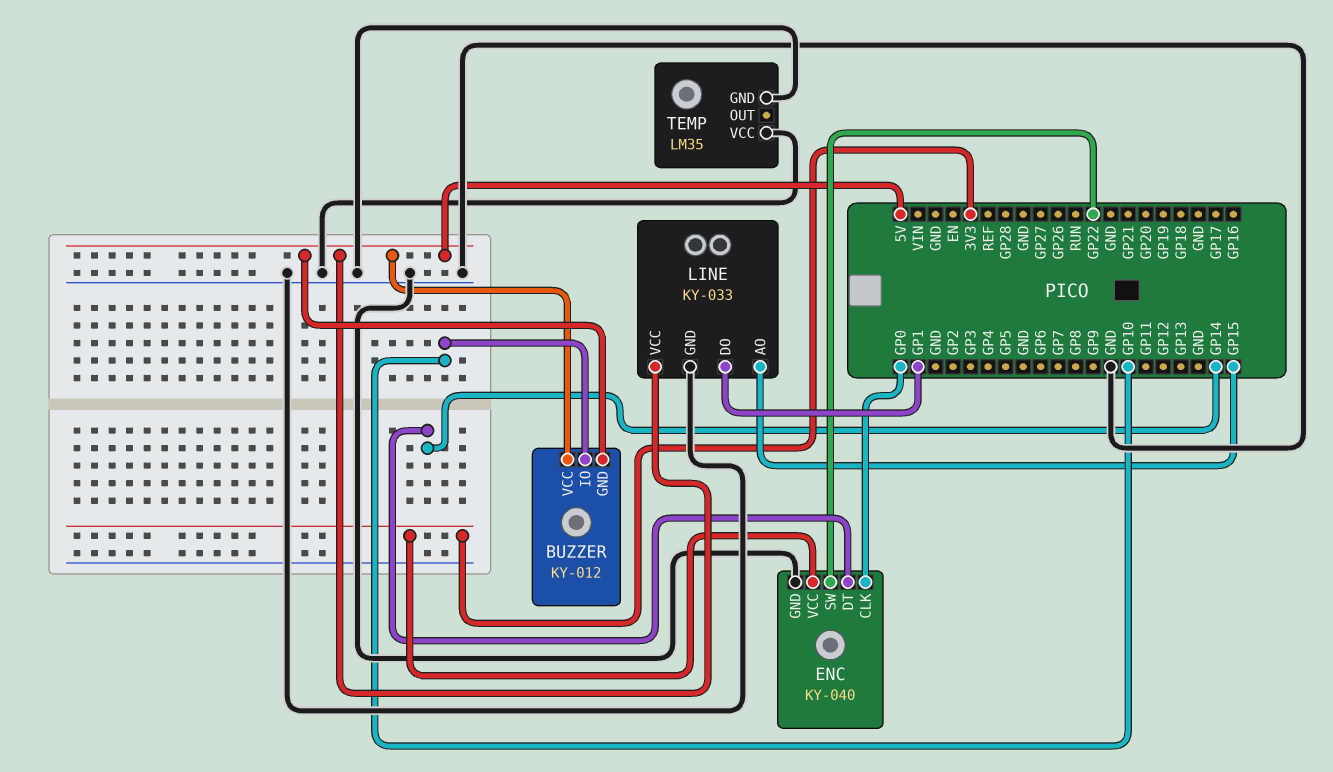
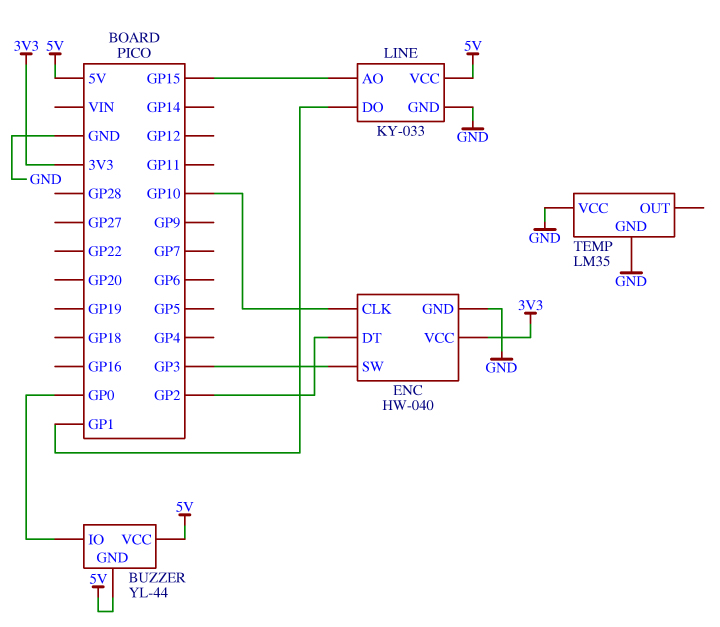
BUZZER: KY-012 -> YL-44
BUZZER pin IO: GP10 -> GP0
ENC: KY-040 -> HW-040
ENC pin CLK: GP0 -> GP10
ENC pin DT: GP14 -> GP2
ENC pin SW: GP22 -> GP3

